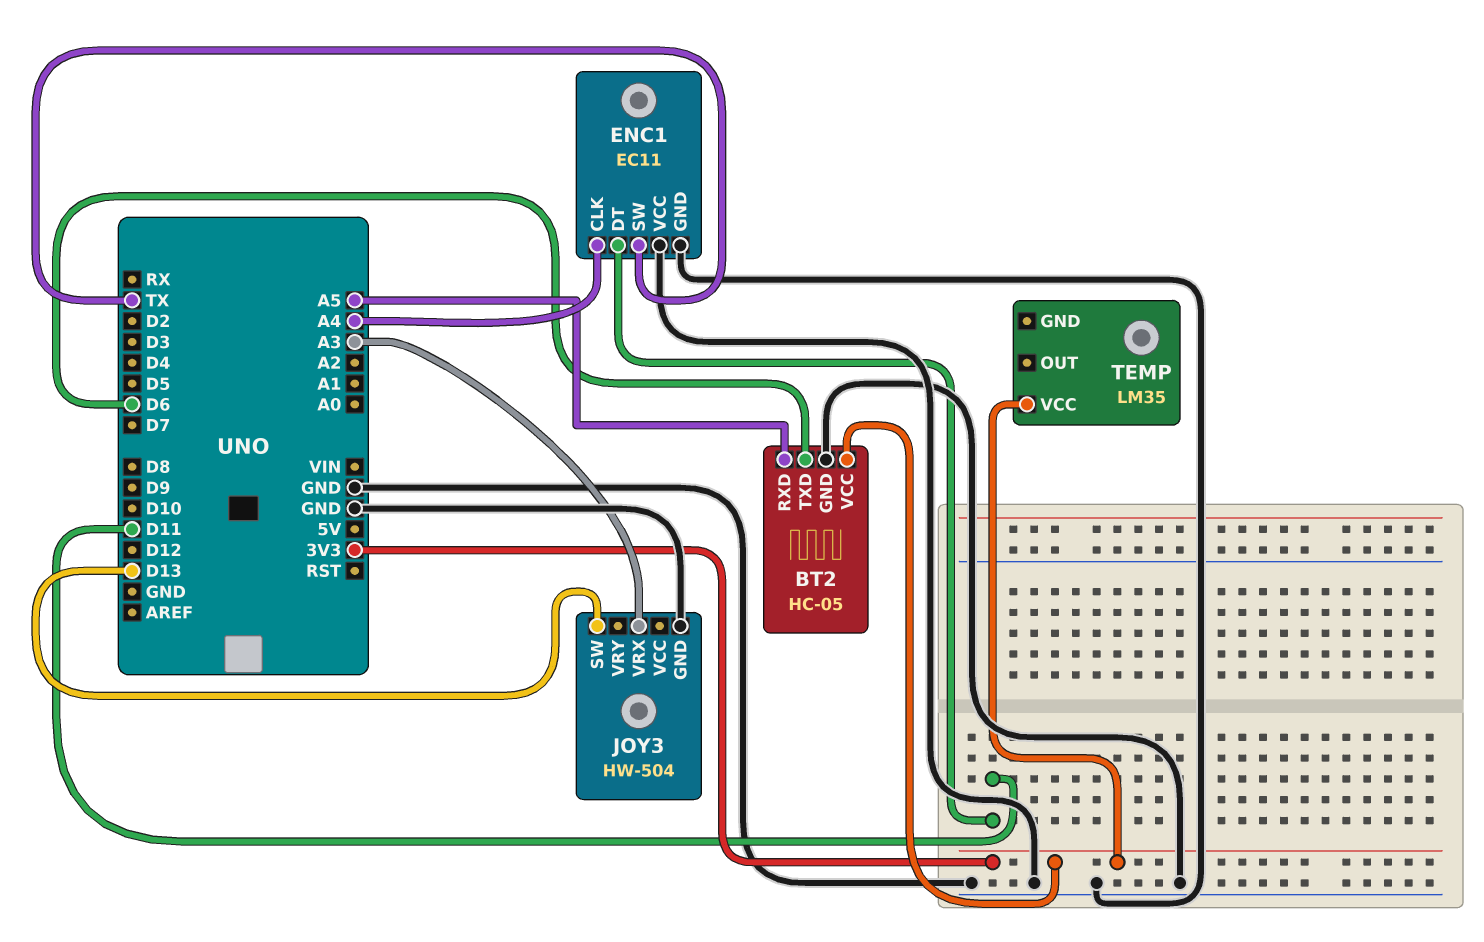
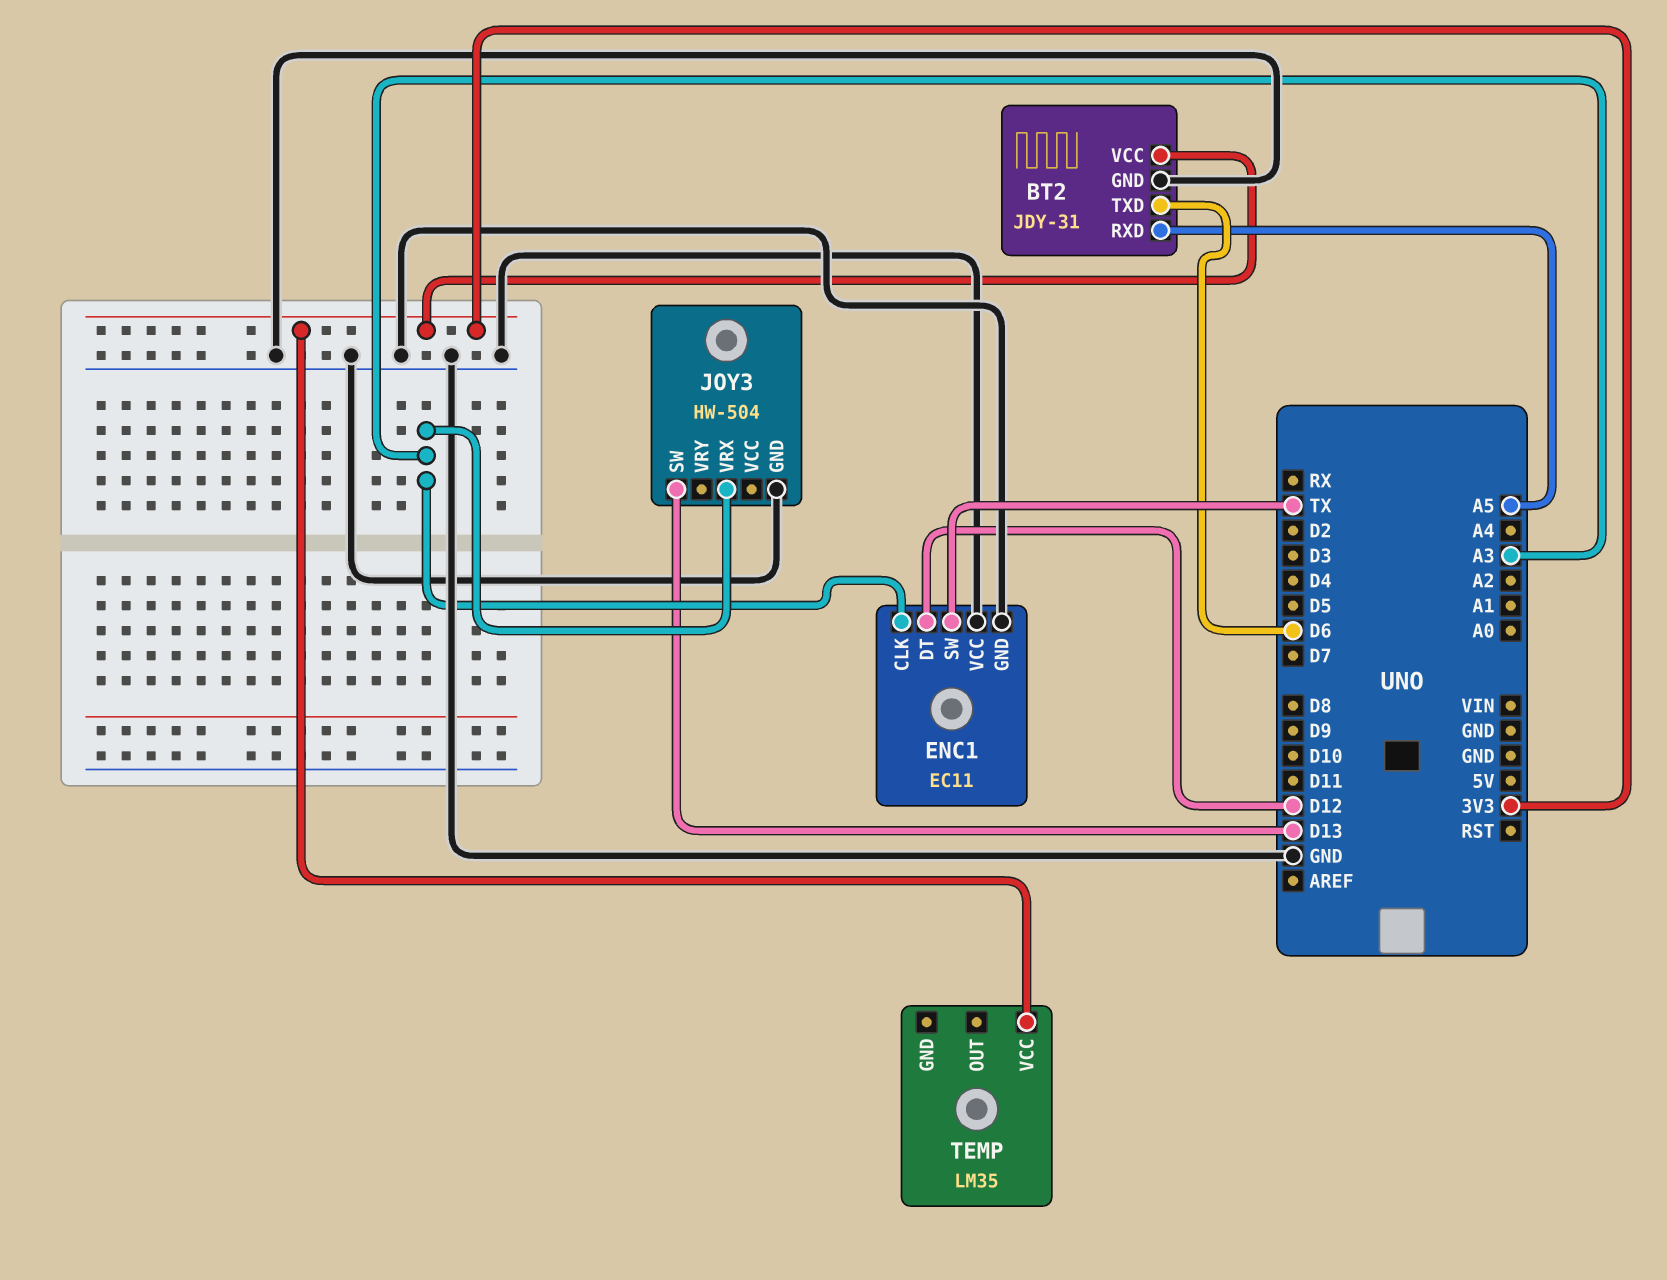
BT2: HC-05 -> JDY-31
ENC1 pin CLK: A4 -> A3
ENC1 pin DT: D11 -> D12

